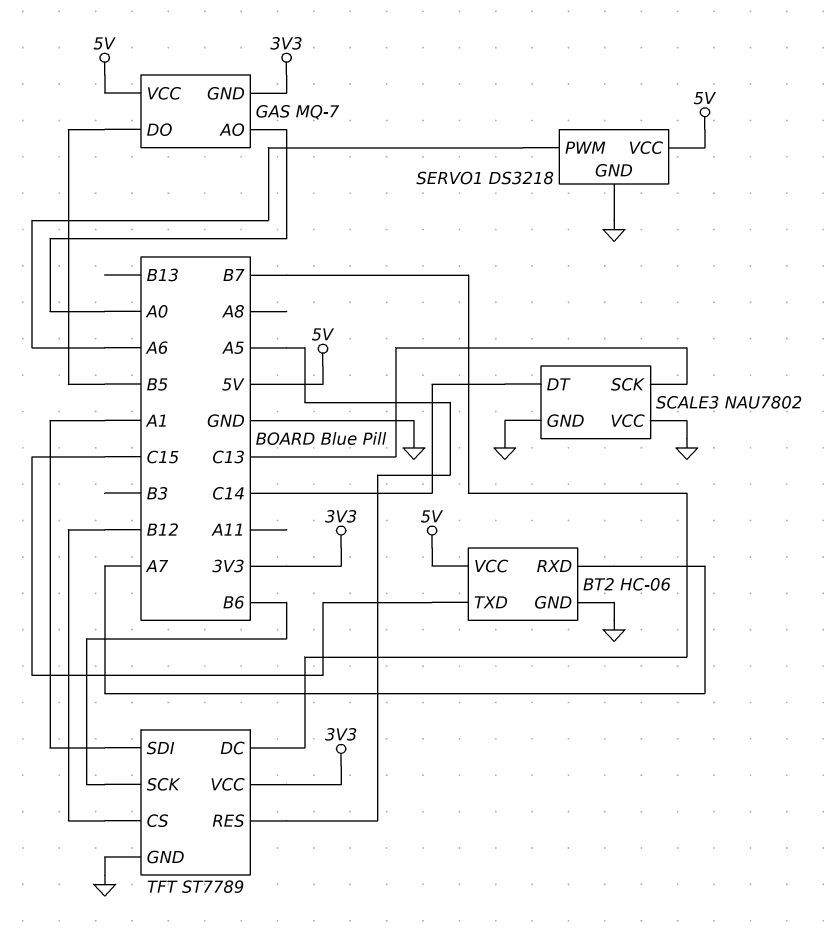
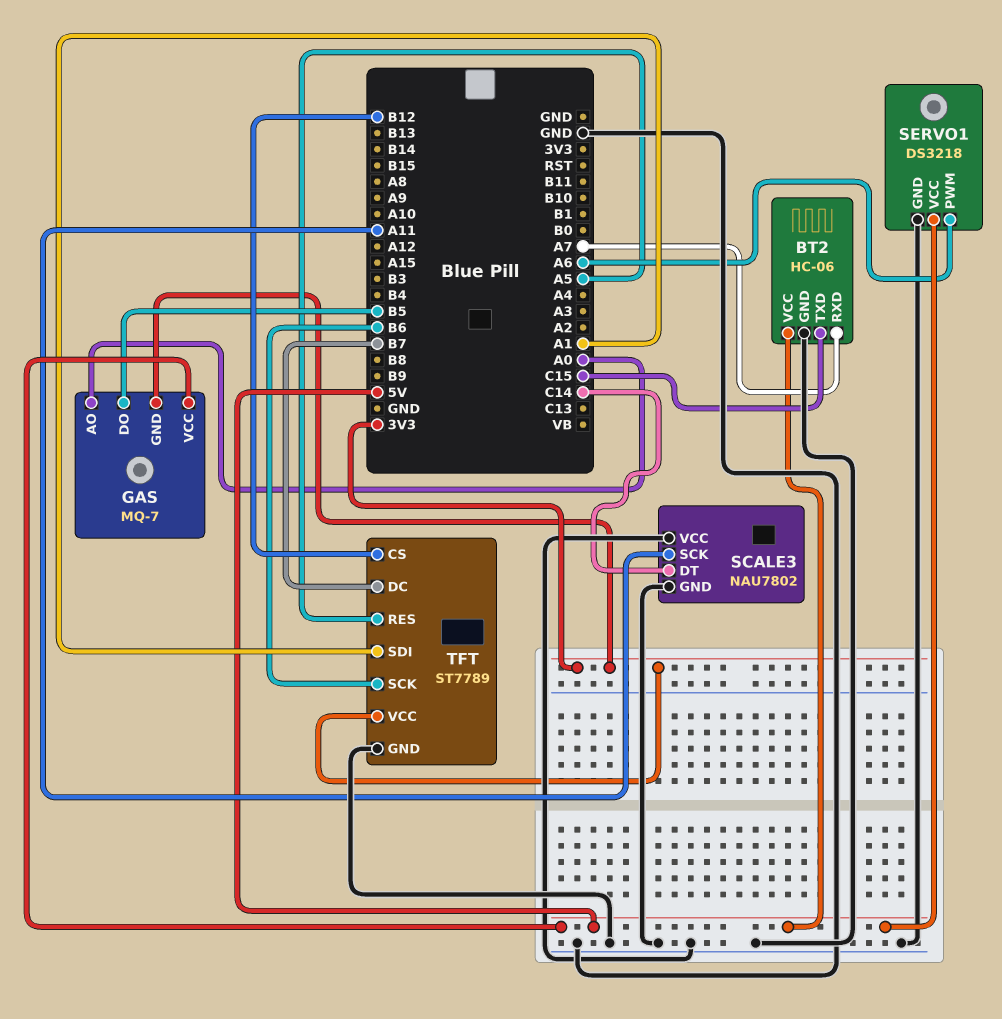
SCALE3 pin SCK: C13 -> A11

